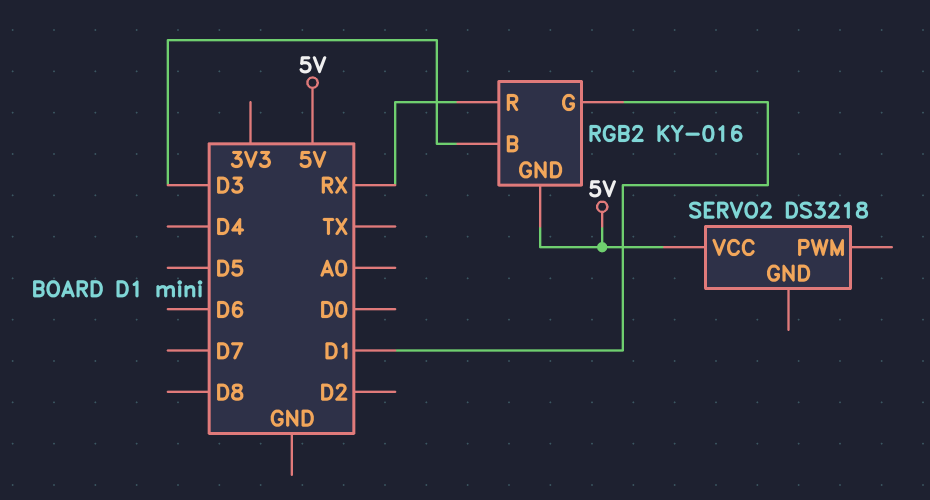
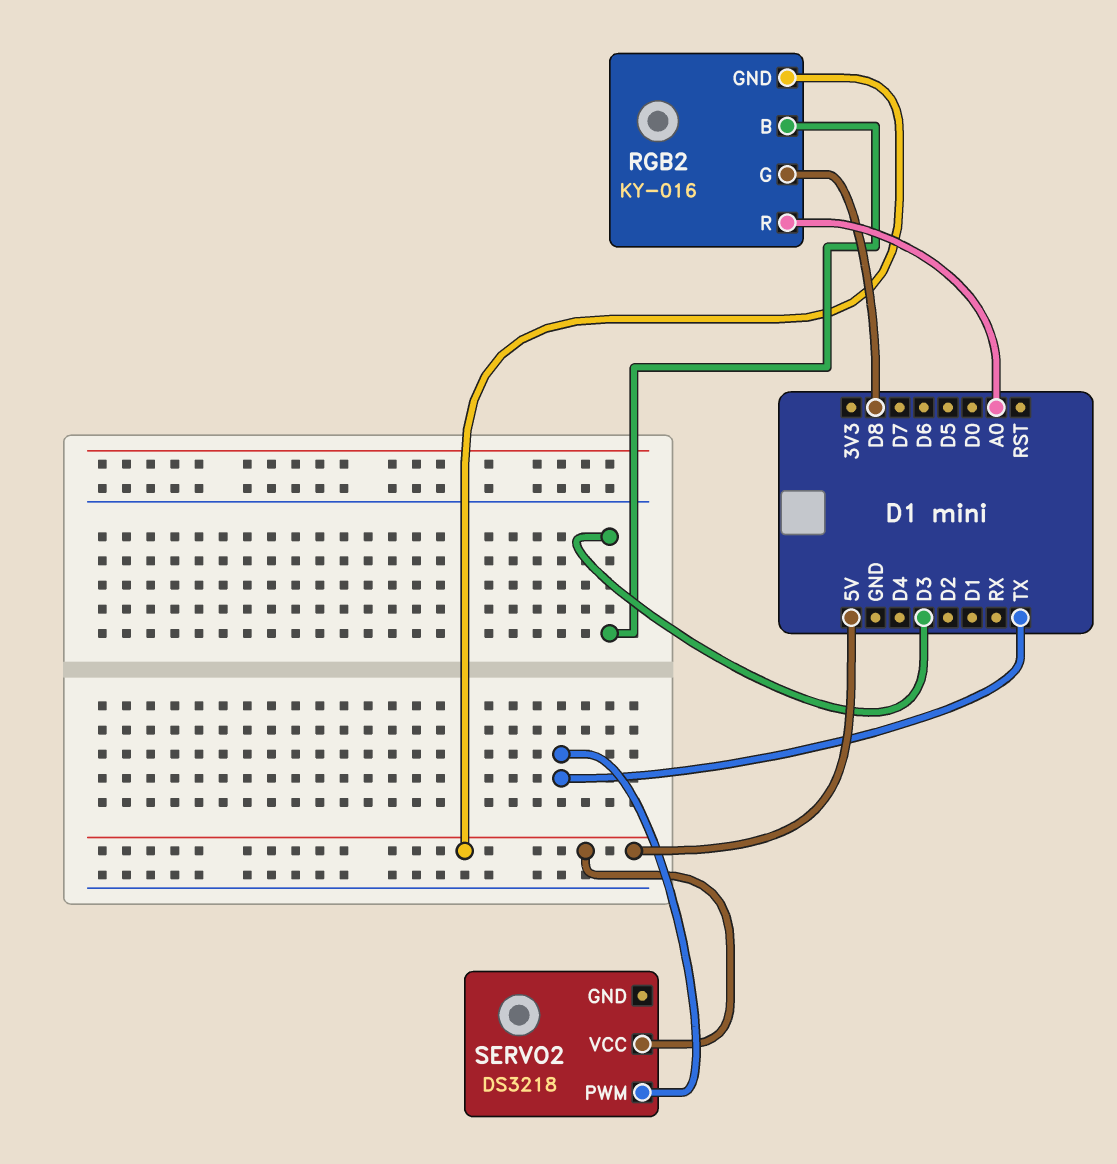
RGB2 pin G: D1 -> D8
RGB2 pin R: RX -> A0
SERVO2 pin PWM: none -> TX

